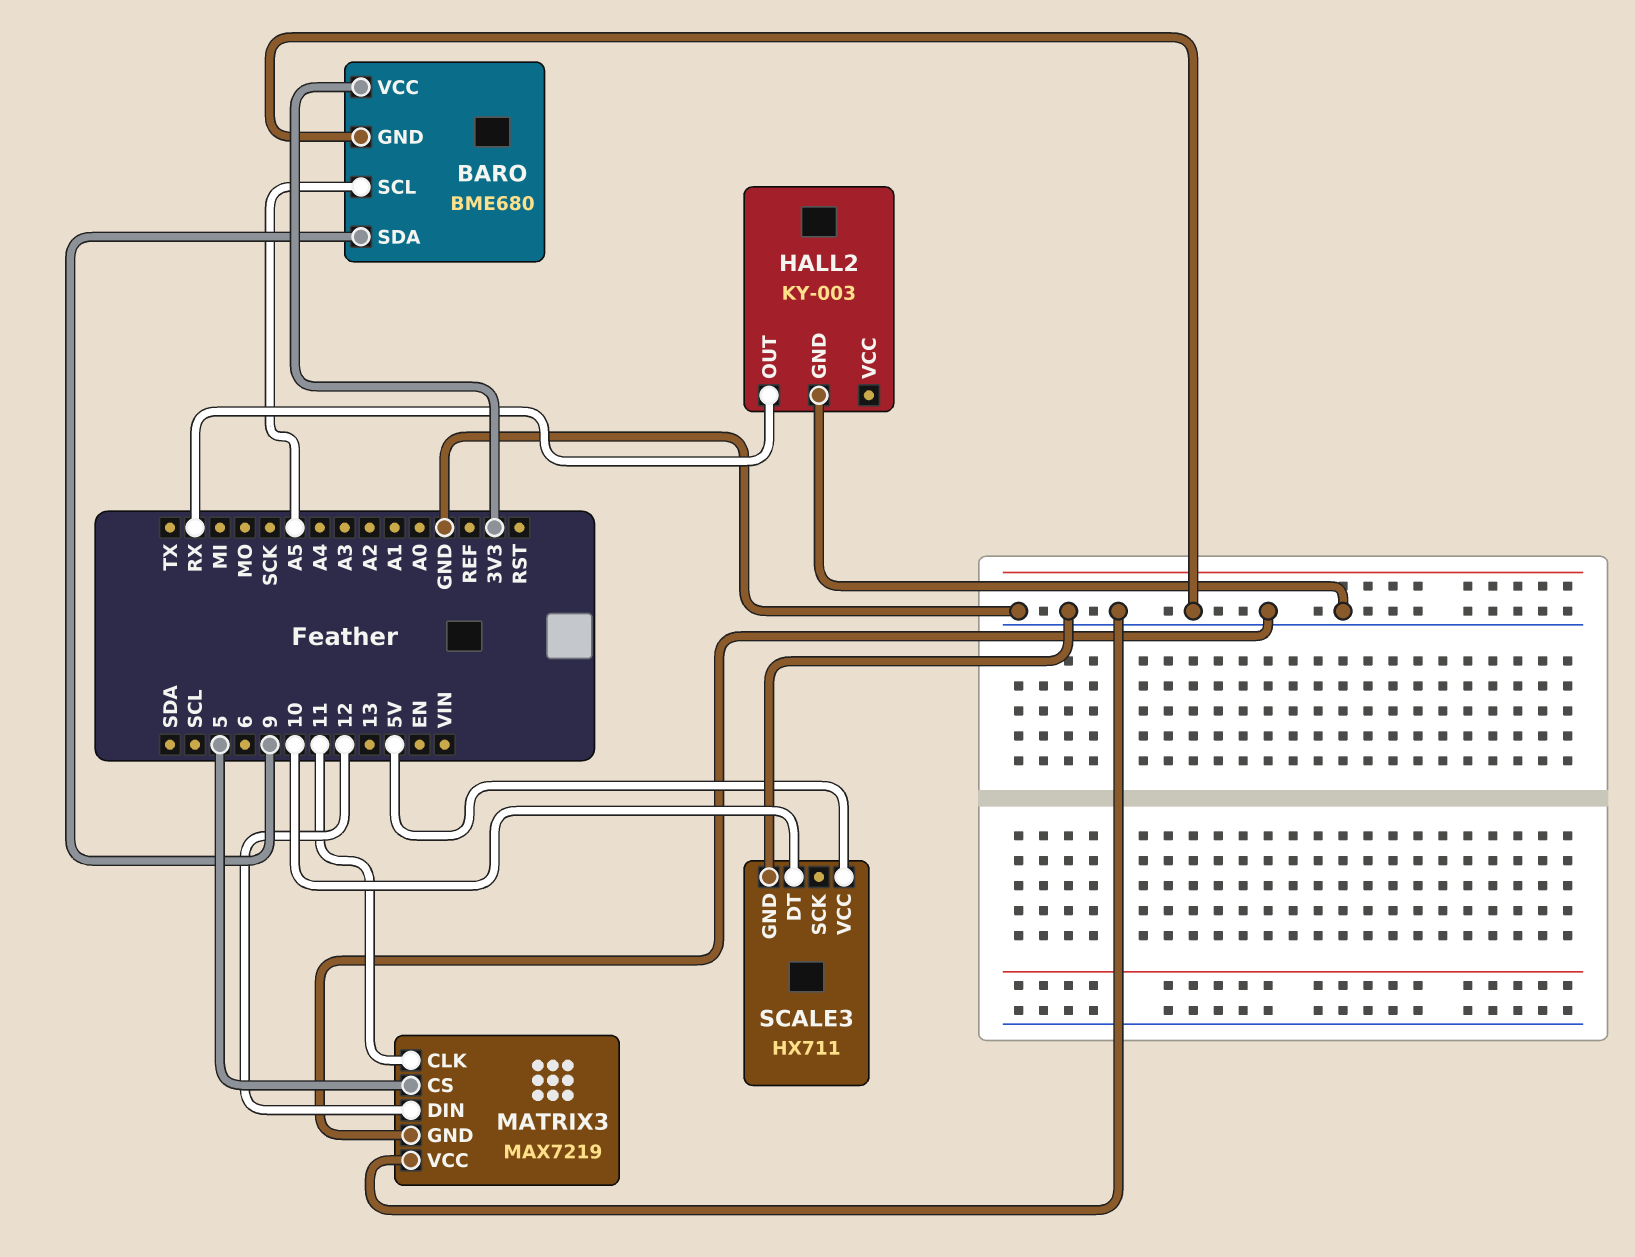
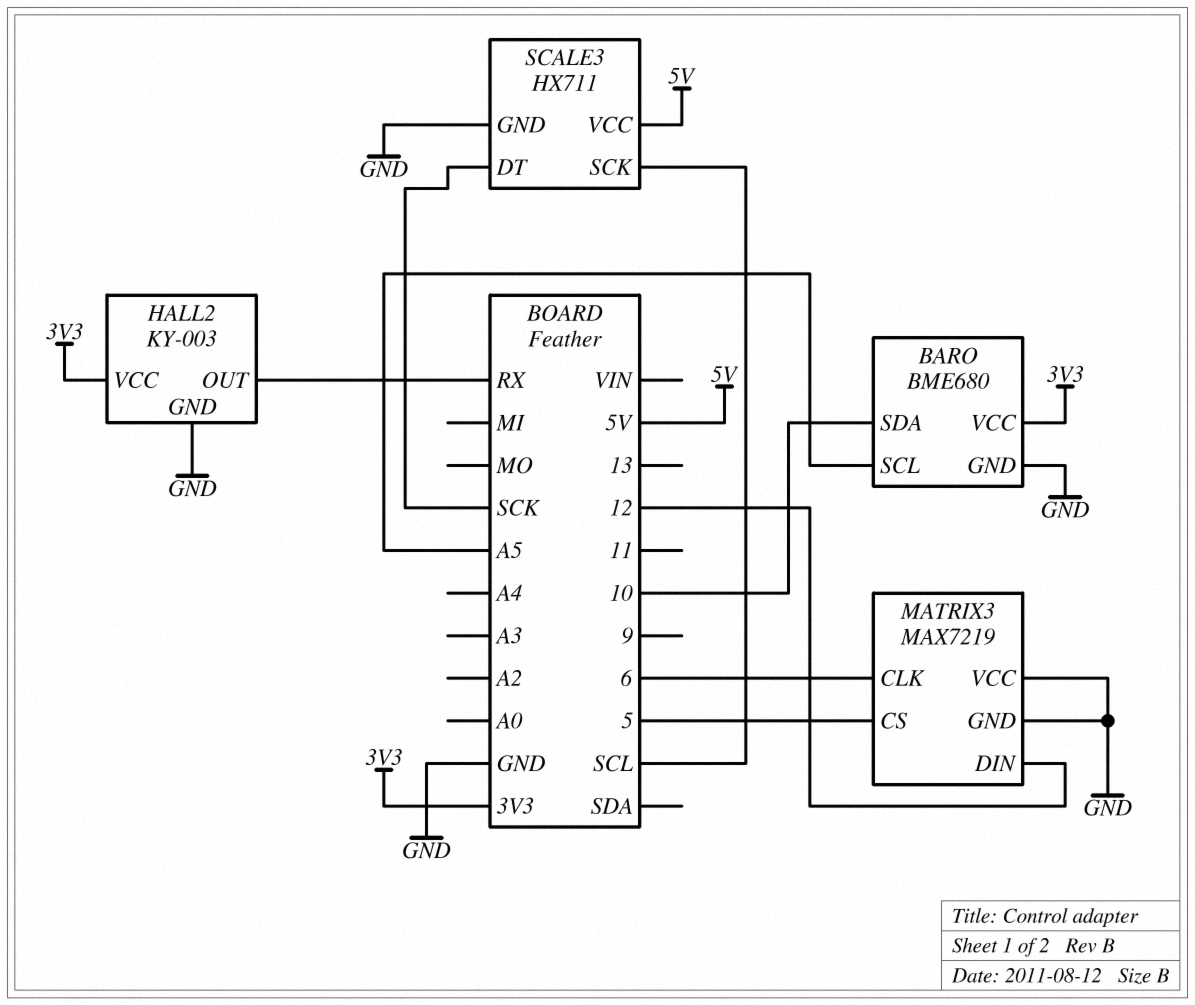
BARO pin SDA: 9 -> 10
HALL2 pin VCC: none -> 3V3
MATRIX3 pin CLK: 11 -> 6
SCALE3 pin DT: 10 -> SCK
SCALE3 pin SCK: none -> SCL

